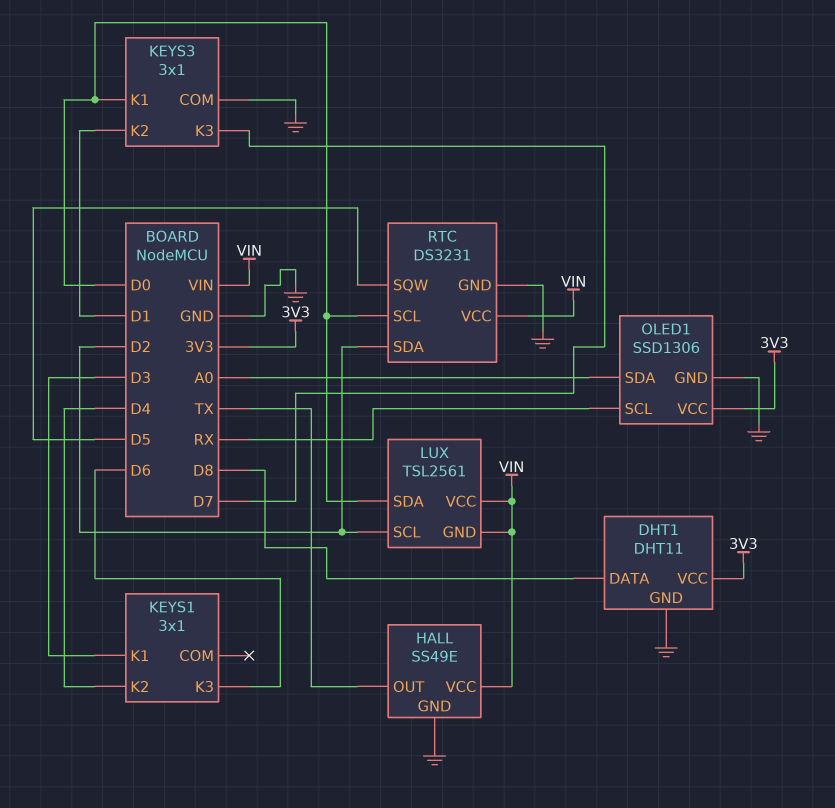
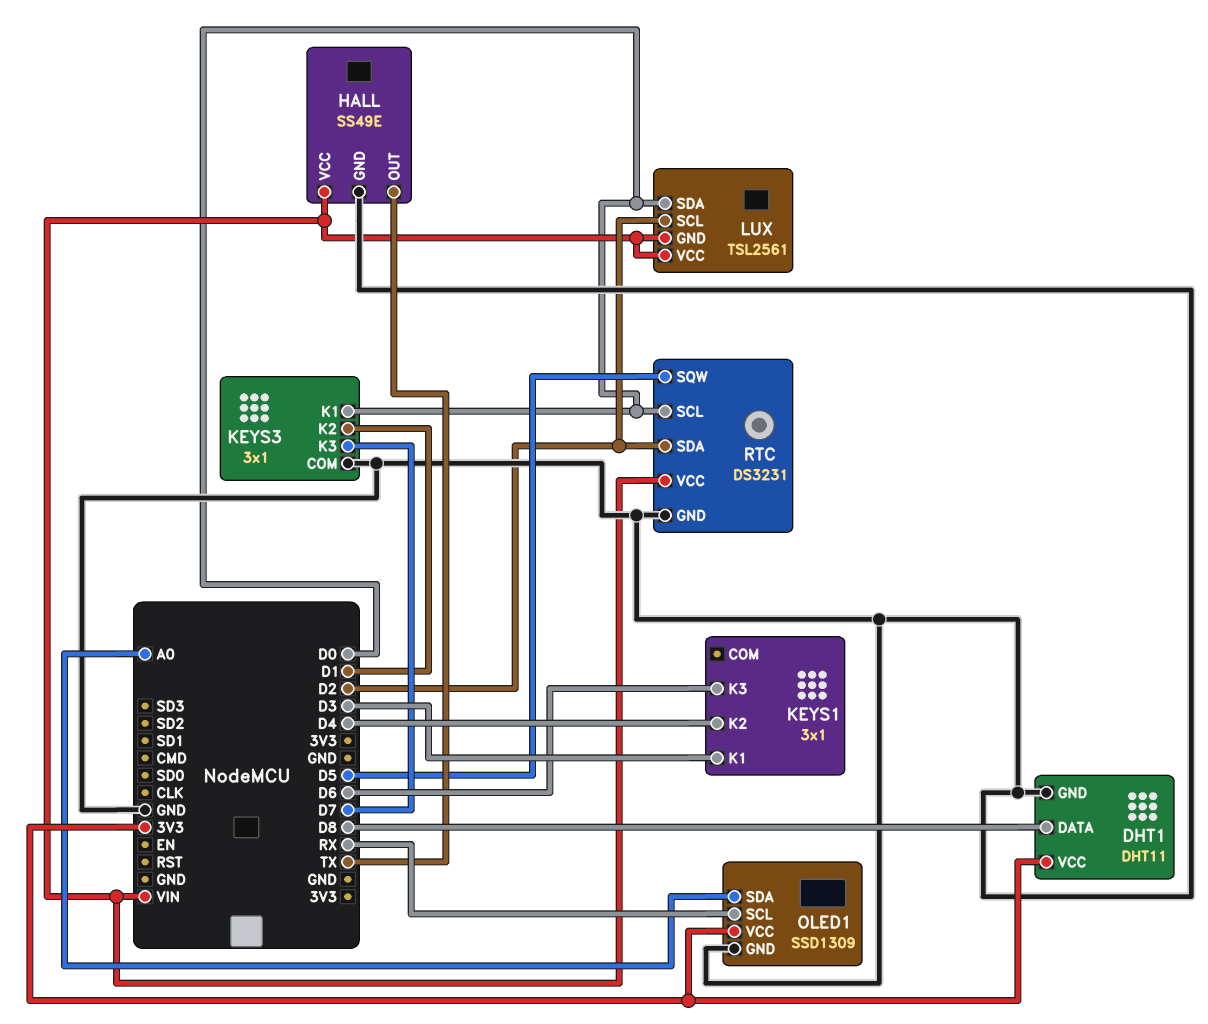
OLED1: SSD1306 -> SSD1309

